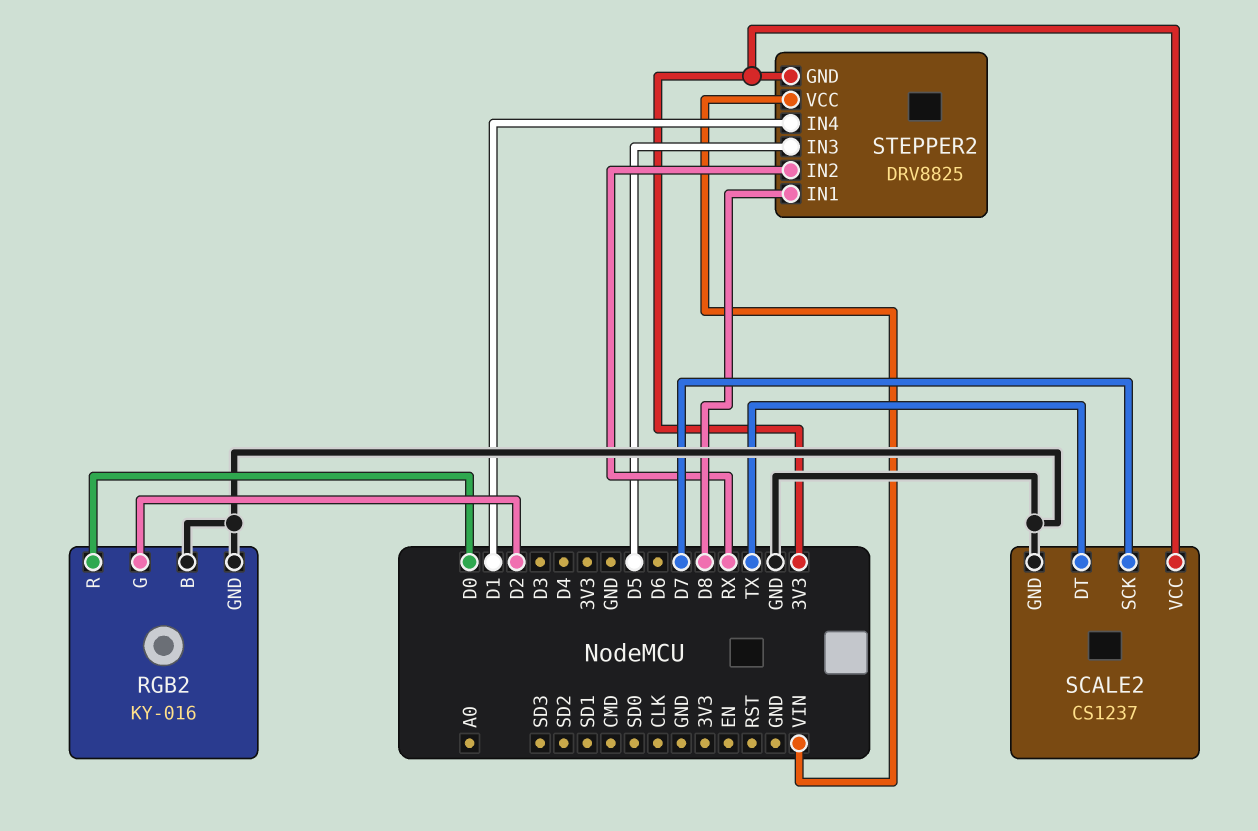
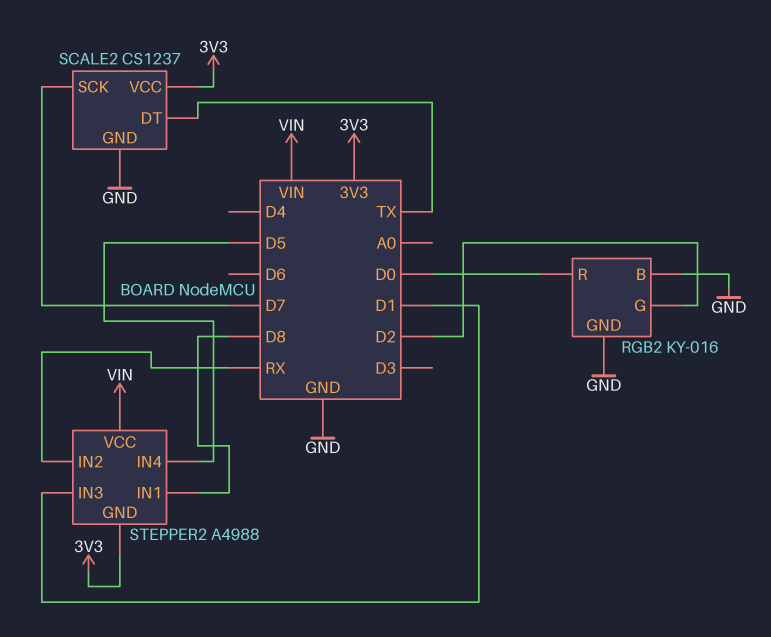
STEPPER2: DRV8825 -> A4988
STEPPER2 pin IN3: D5 -> D1
STEPPER2 pin IN4: D1 -> D5

